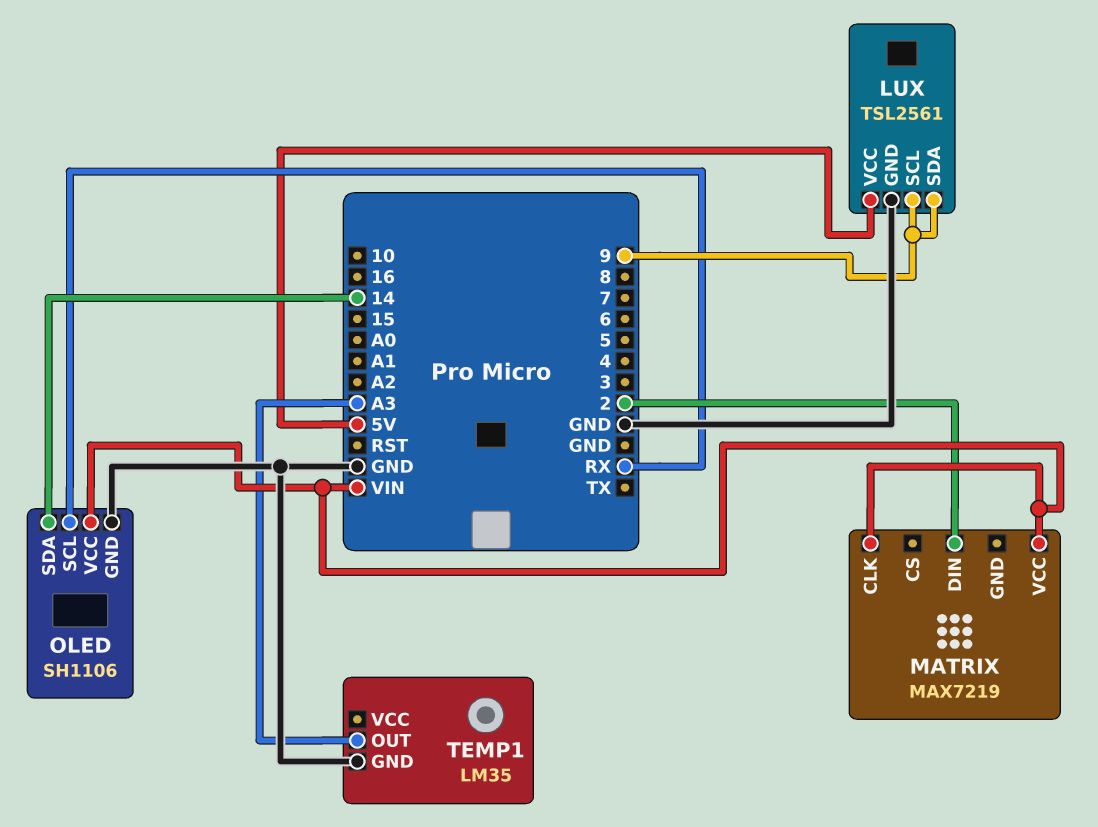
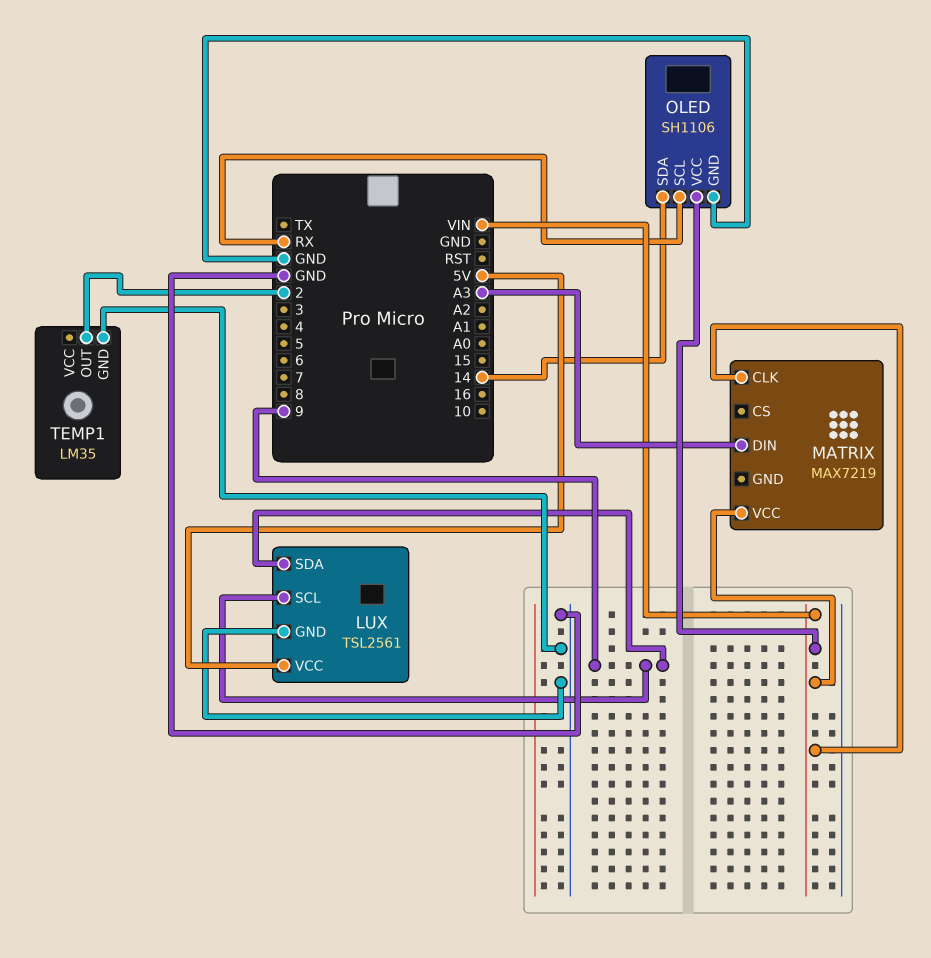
MATRIX pin DIN: 2 -> A3
TEMP1 pin OUT: A3 -> 2

